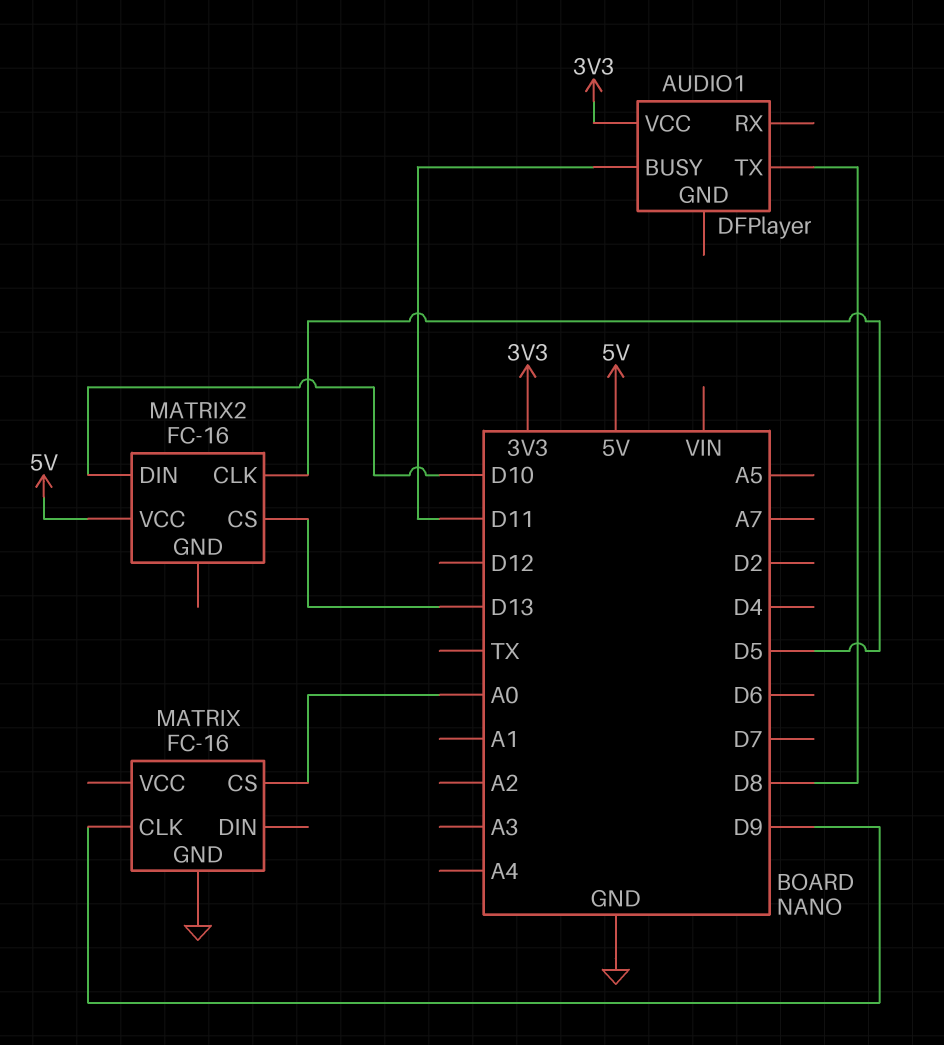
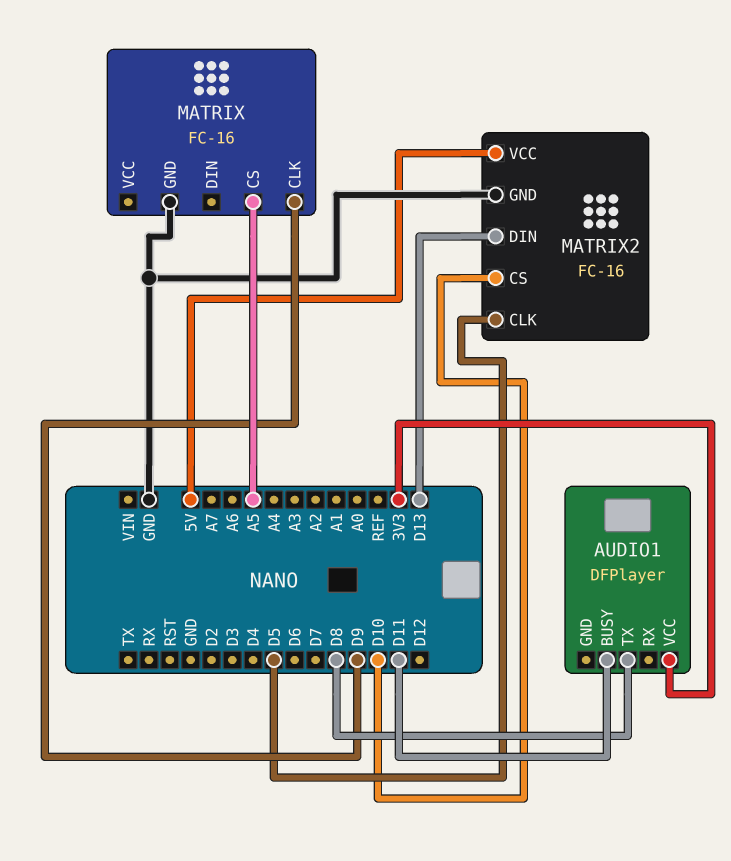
MATRIX pin CS: A0 -> A5
MATRIX2 pin CS: D13 -> D10
MATRIX2 pin DIN: D10 -> D13
MATRIX2 pin GND: none -> GND

